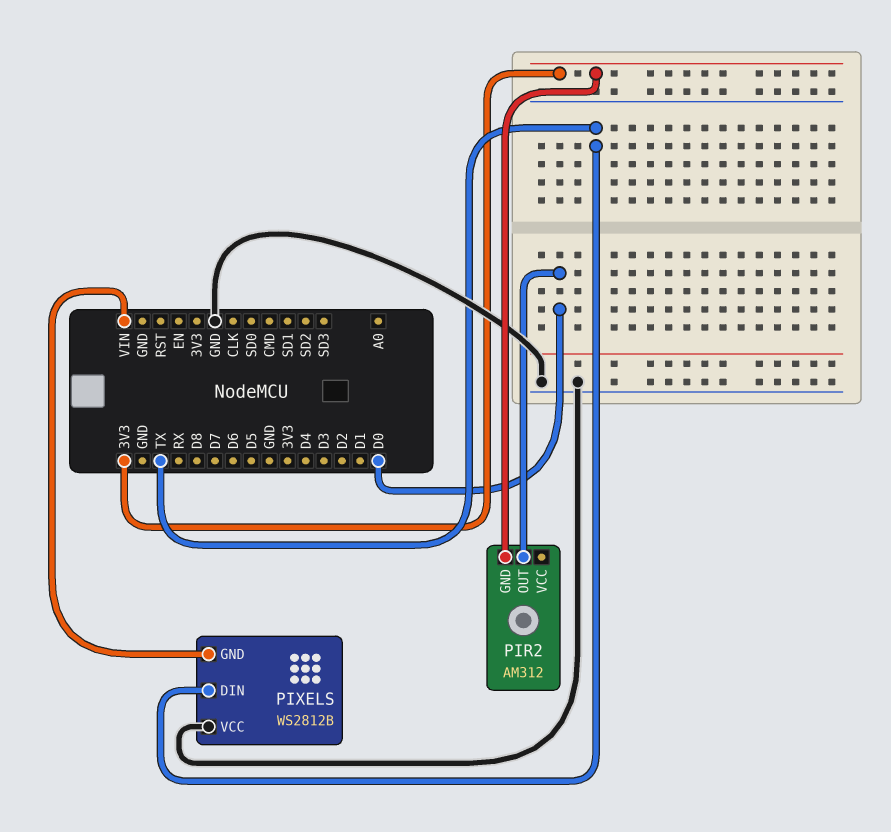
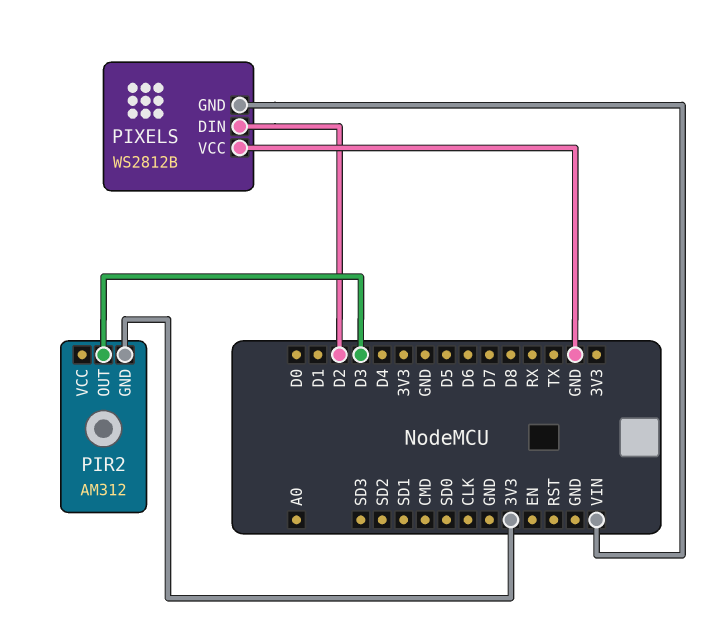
PIR2 pin OUT: D0 -> D3
PIXELS pin DIN: TX -> D2

